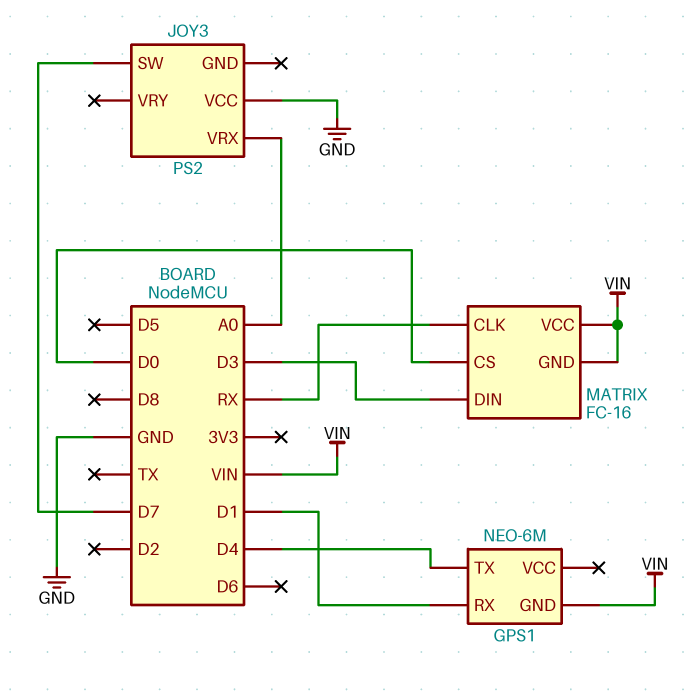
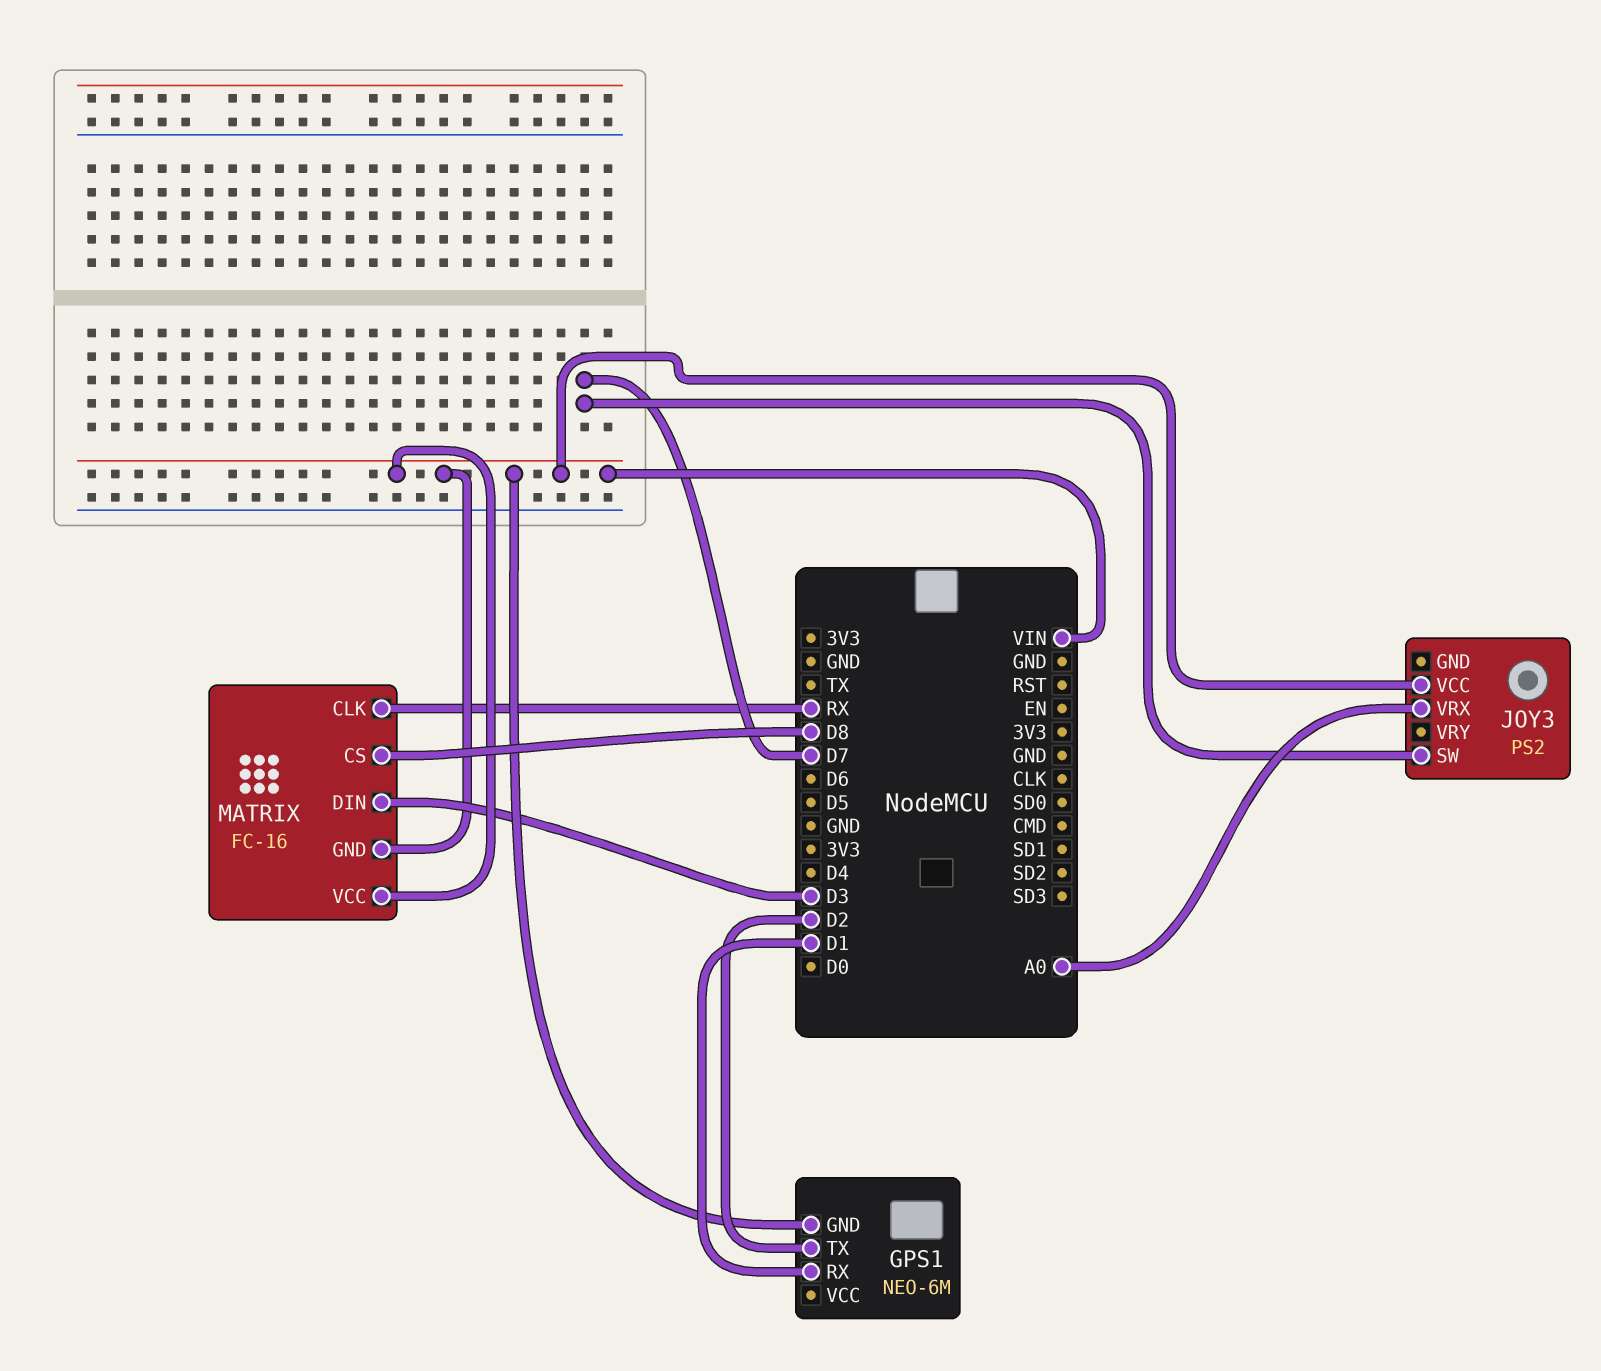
GPS1 pin TX: D4 -> D2
JOY3 pin VCC: GND -> VIN
MATRIX pin CS: D0 -> D8

